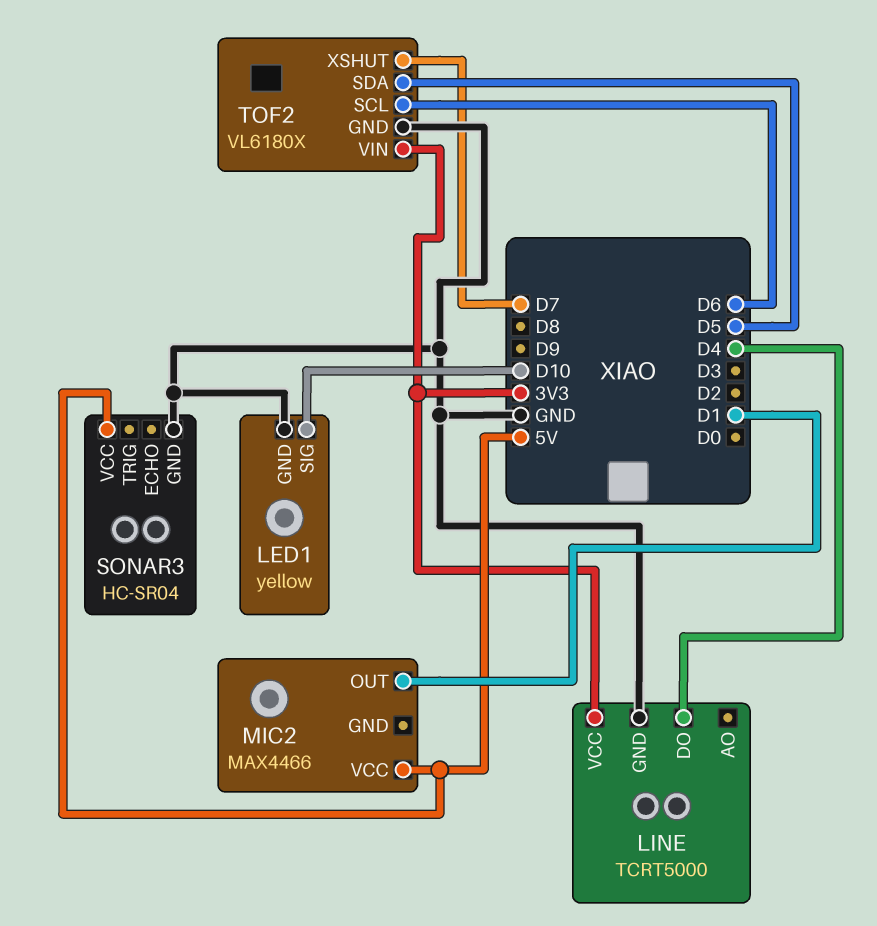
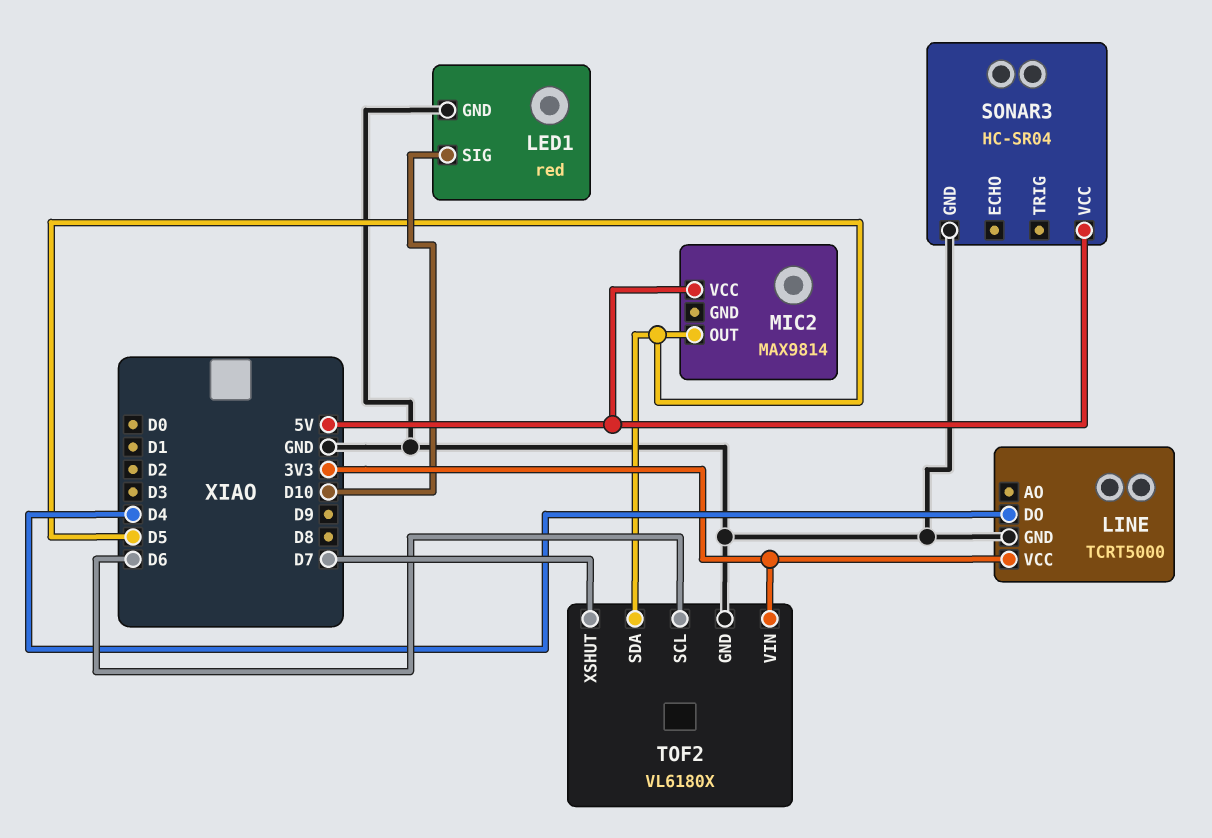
LED1: yellow -> red
MIC2: MAX4466 -> MAX9814
MIC2 pin OUT: D1 -> D5

